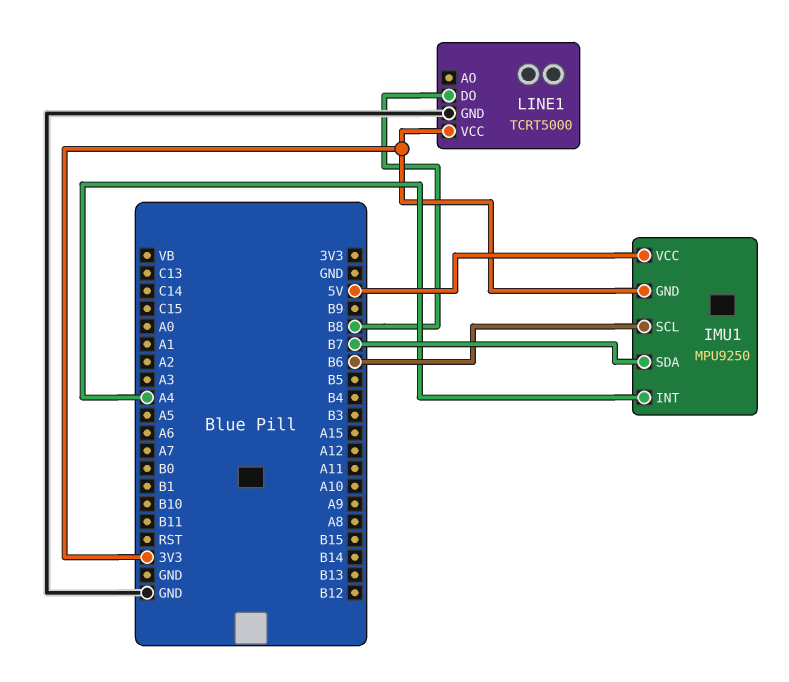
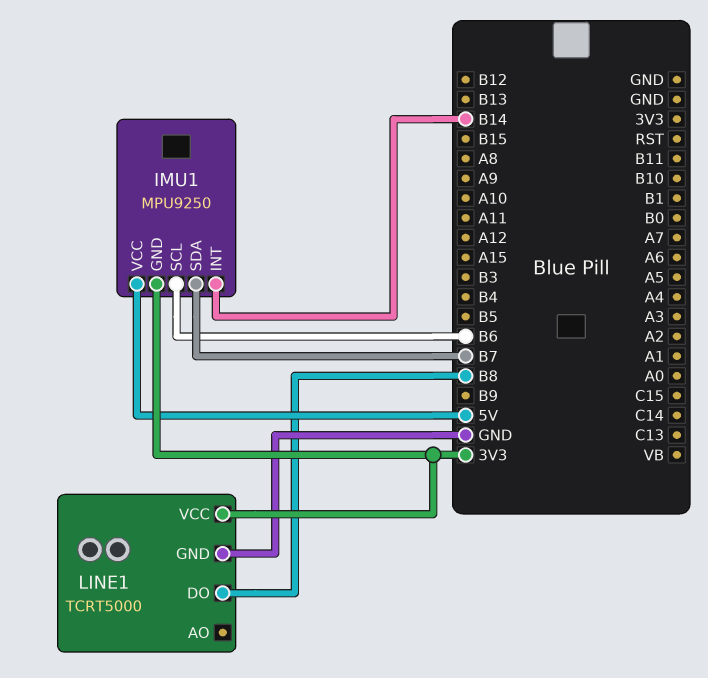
IMU1 pin INT: A4 -> B14

